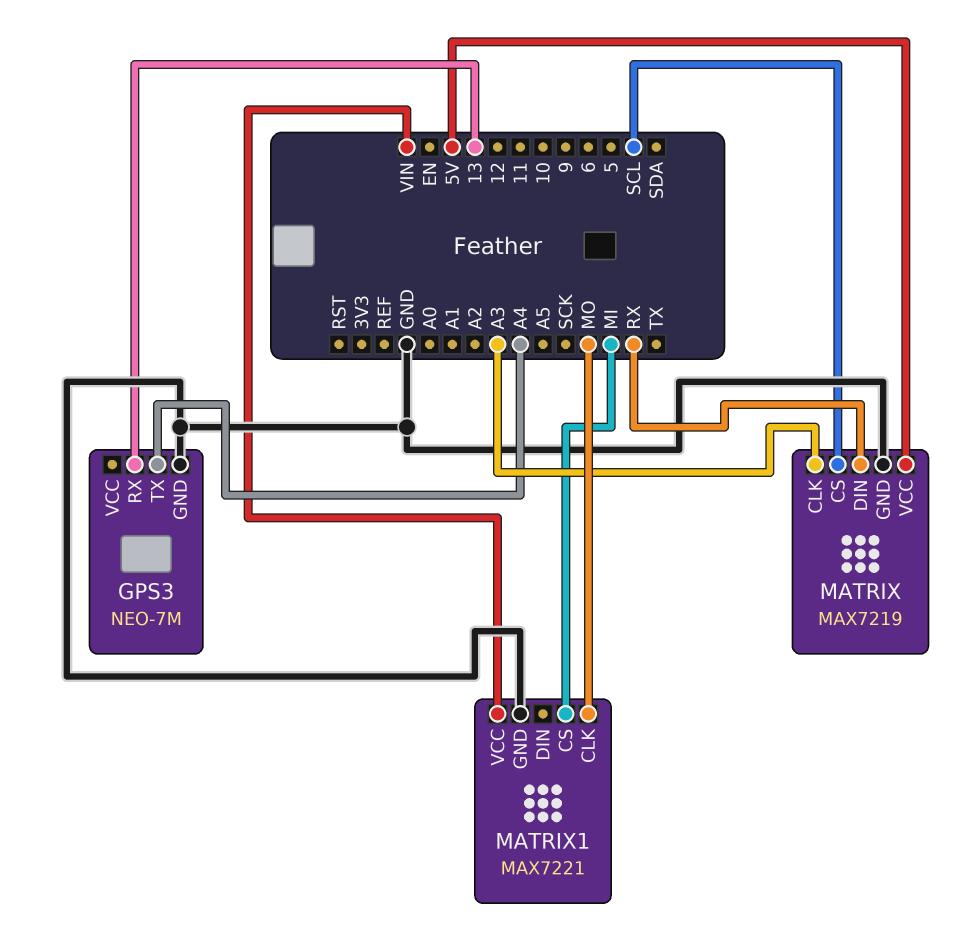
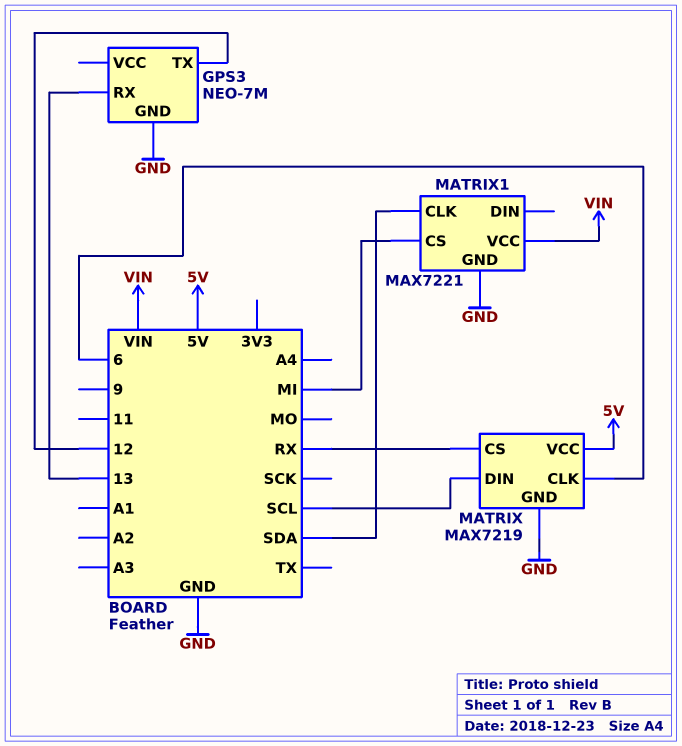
GPS3 pin TX: A4 -> 12
MATRIX pin CLK: A3 -> 6
MATRIX pin CS: SCL -> RX
MATRIX pin DIN: RX -> SCL
MATRIX1 pin CLK: MO -> SDA

